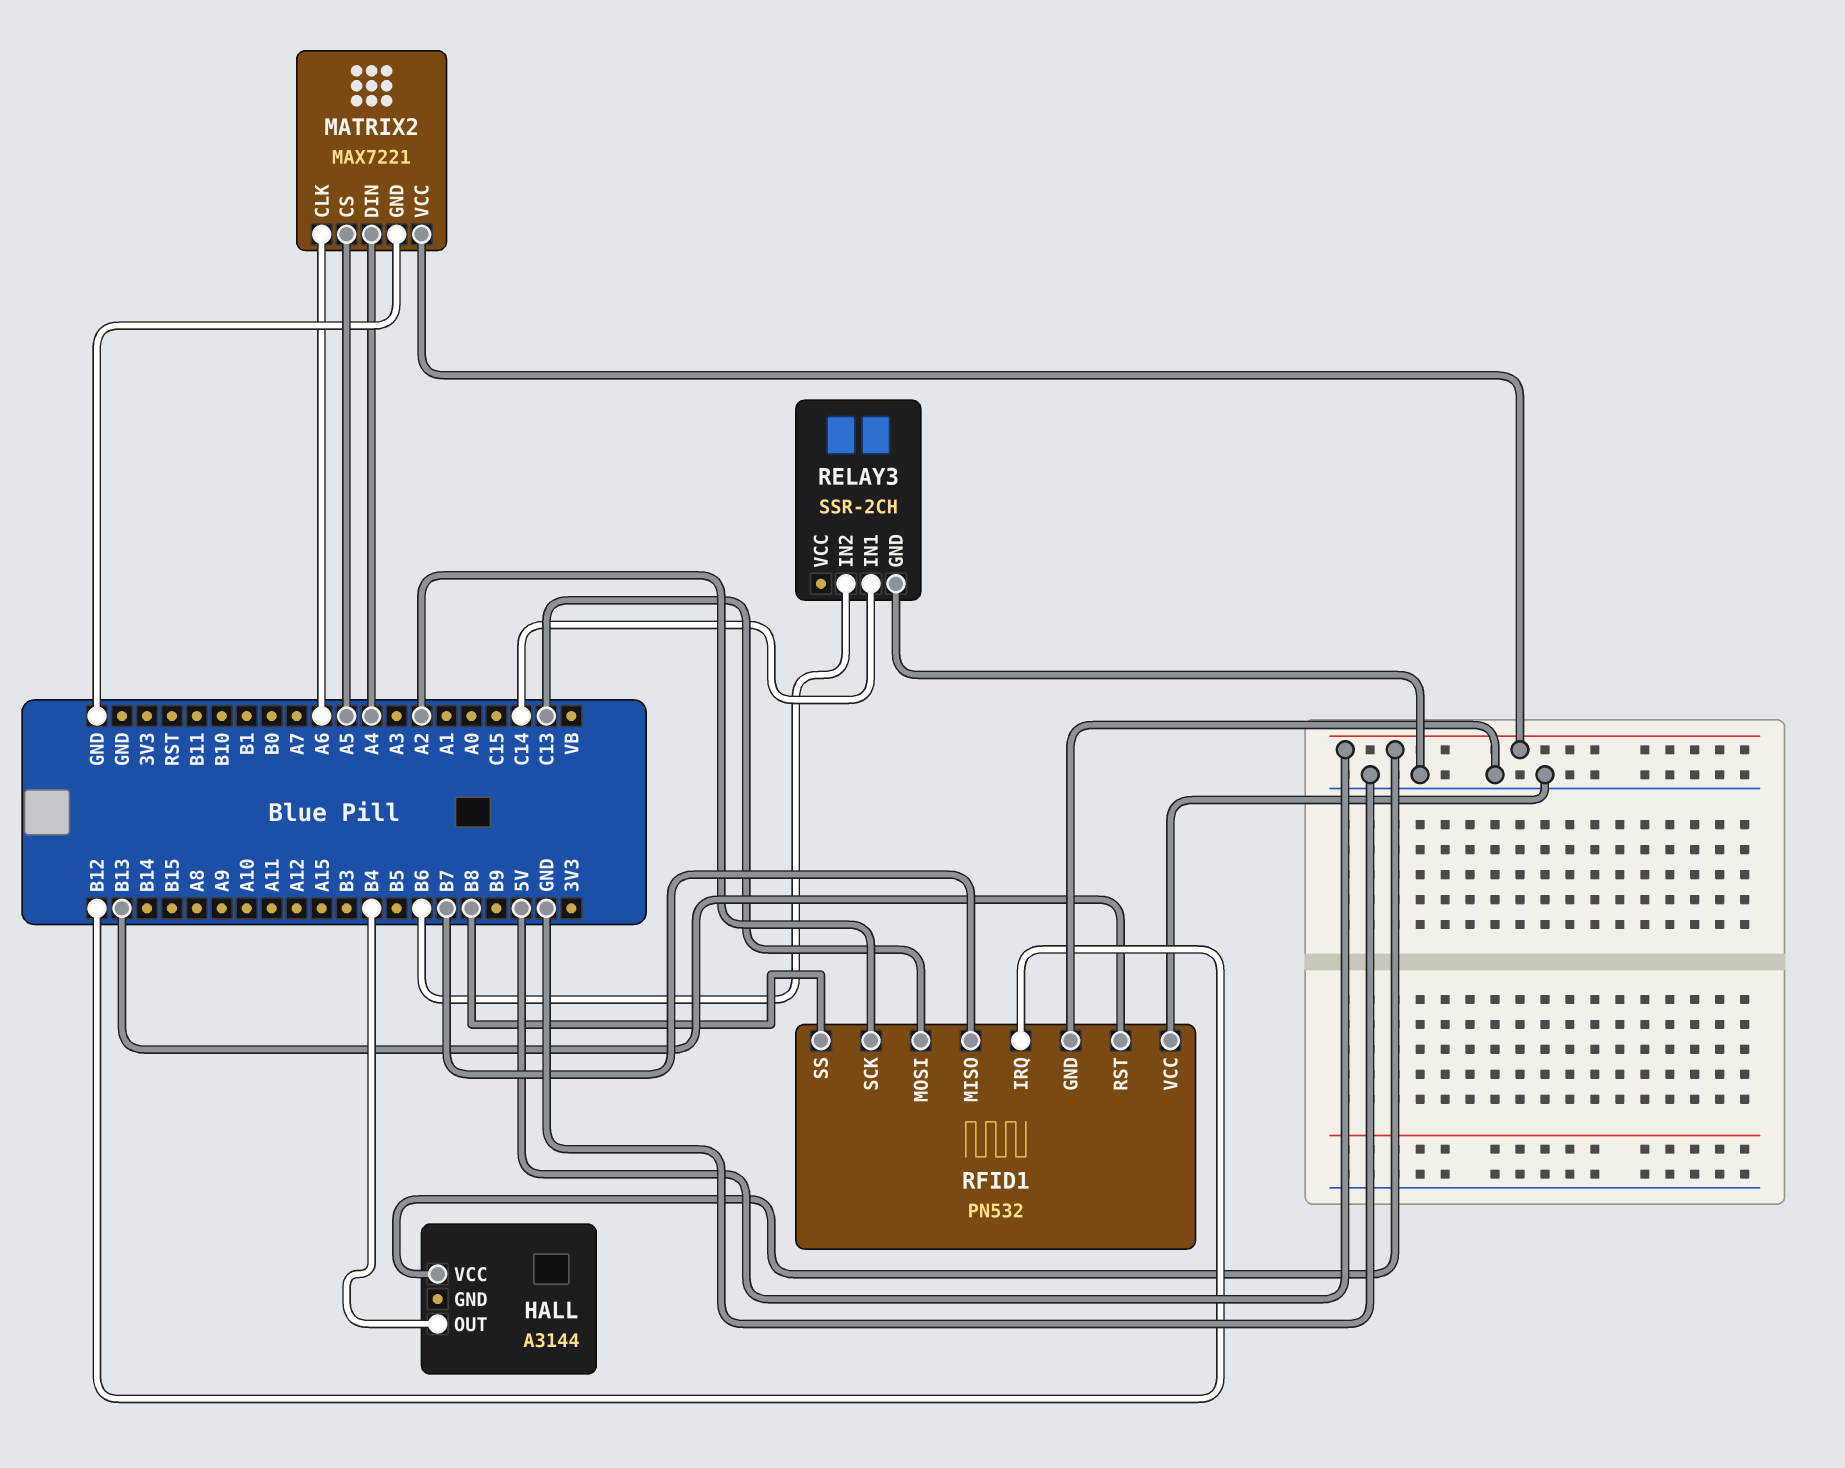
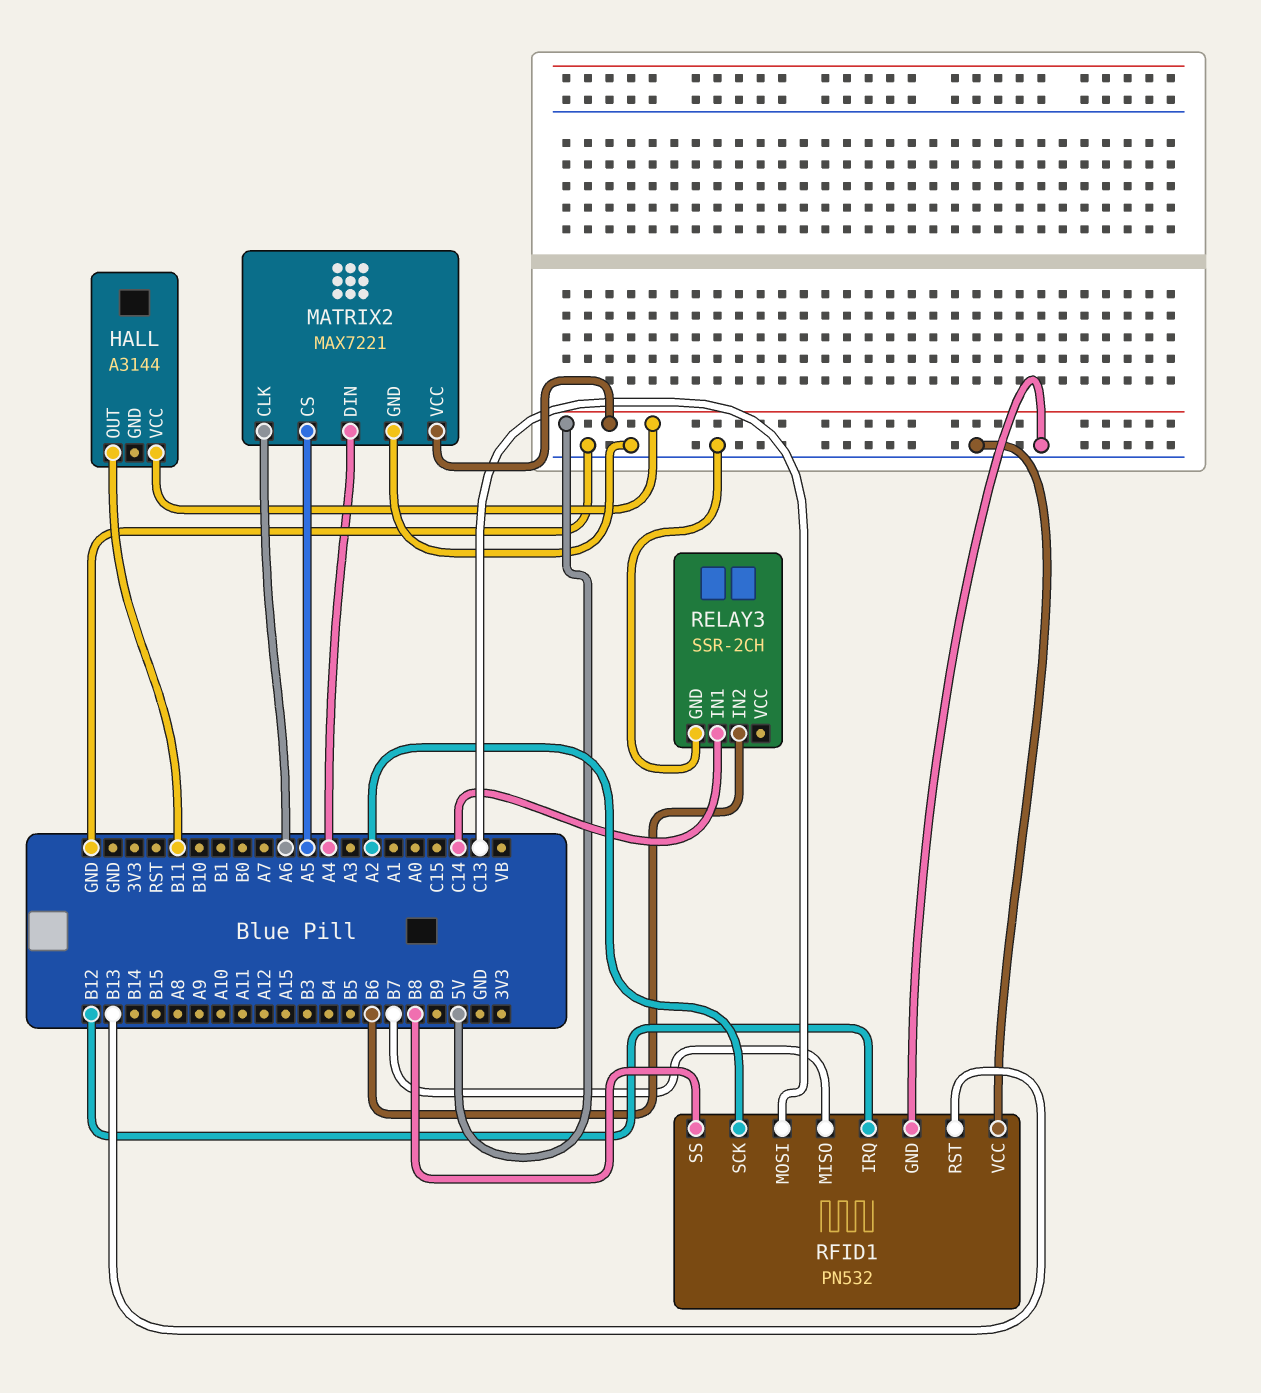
HALL pin OUT: B4 -> B11

